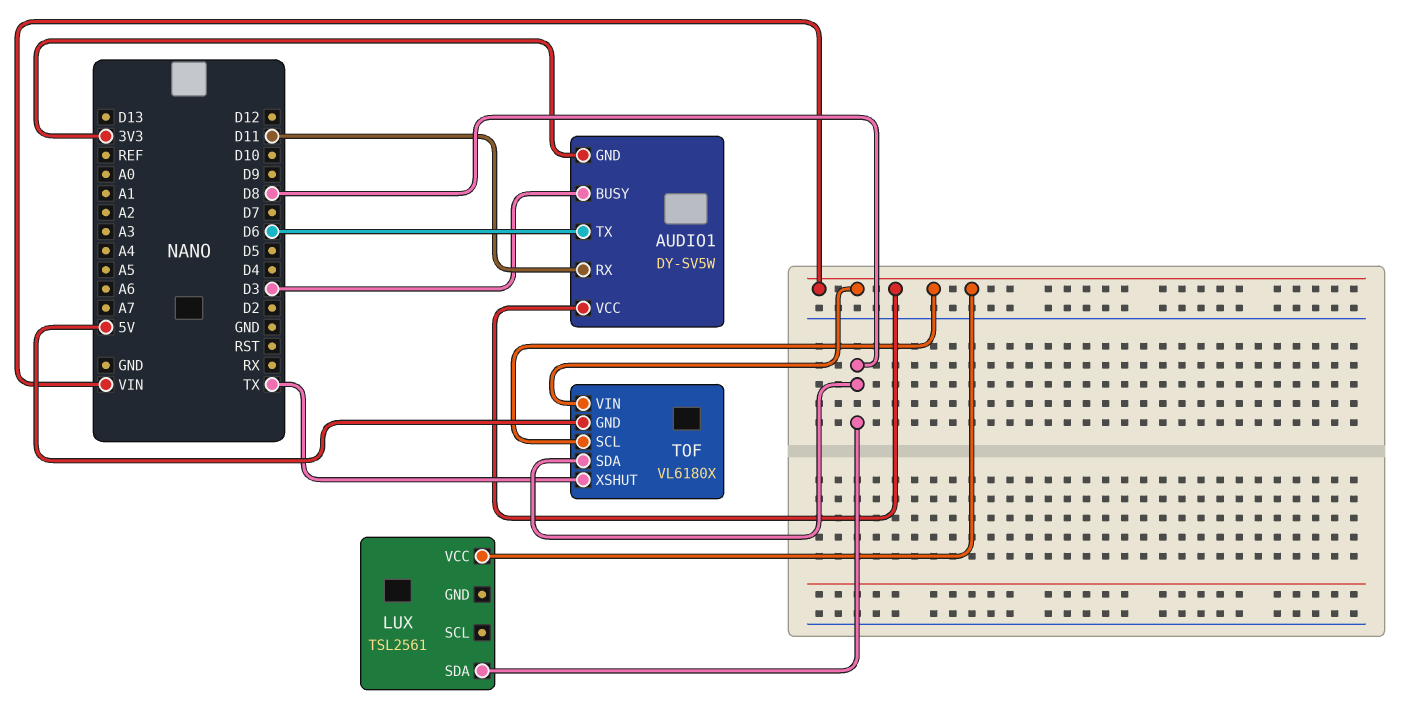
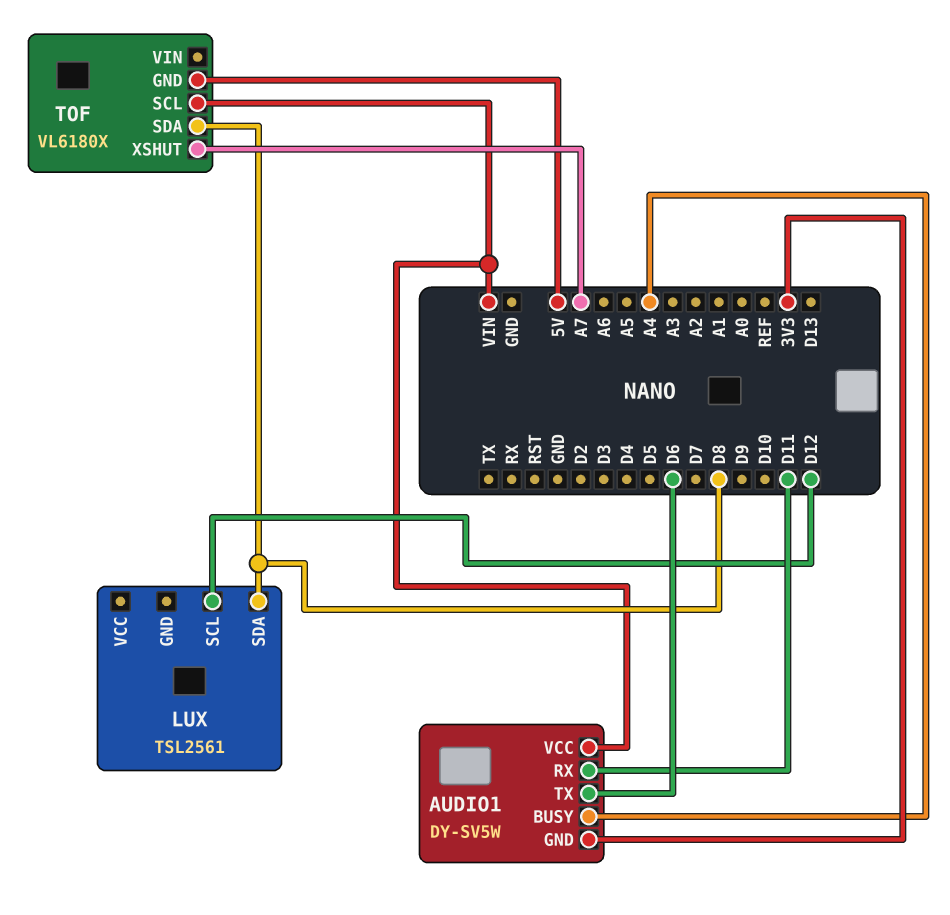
AUDIO1 pin BUSY: D3 -> A4
LUX pin SCL: none -> D12
LUX pin VCC: VIN -> none
TOF pin VIN: VIN -> none
TOF pin XSHUT: TX -> A7

